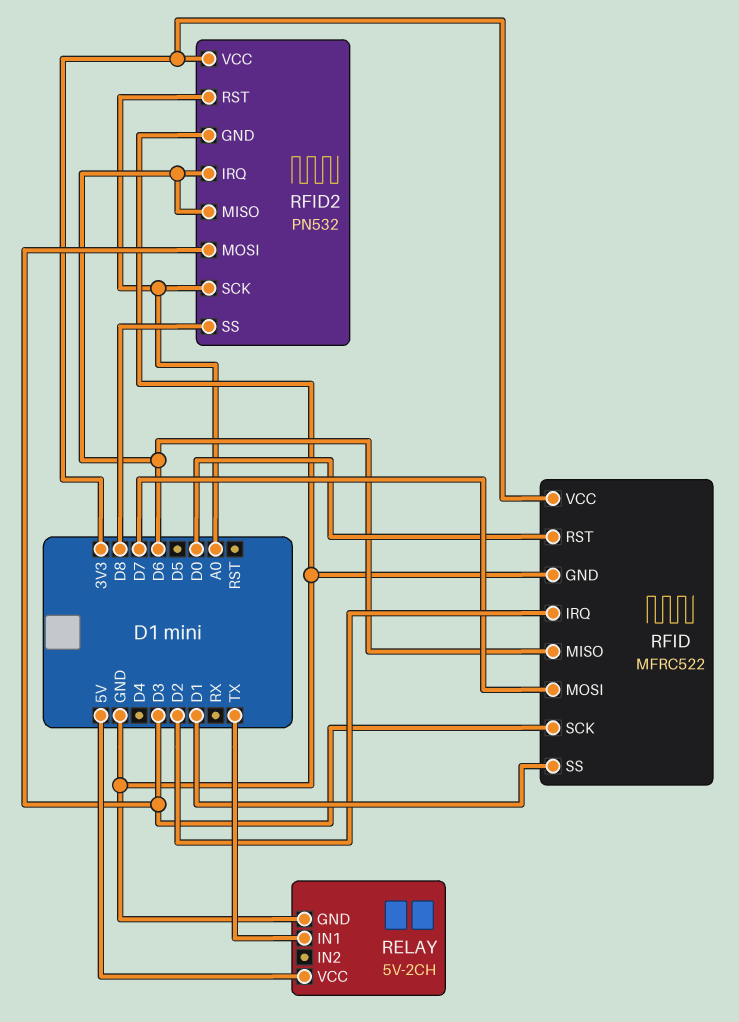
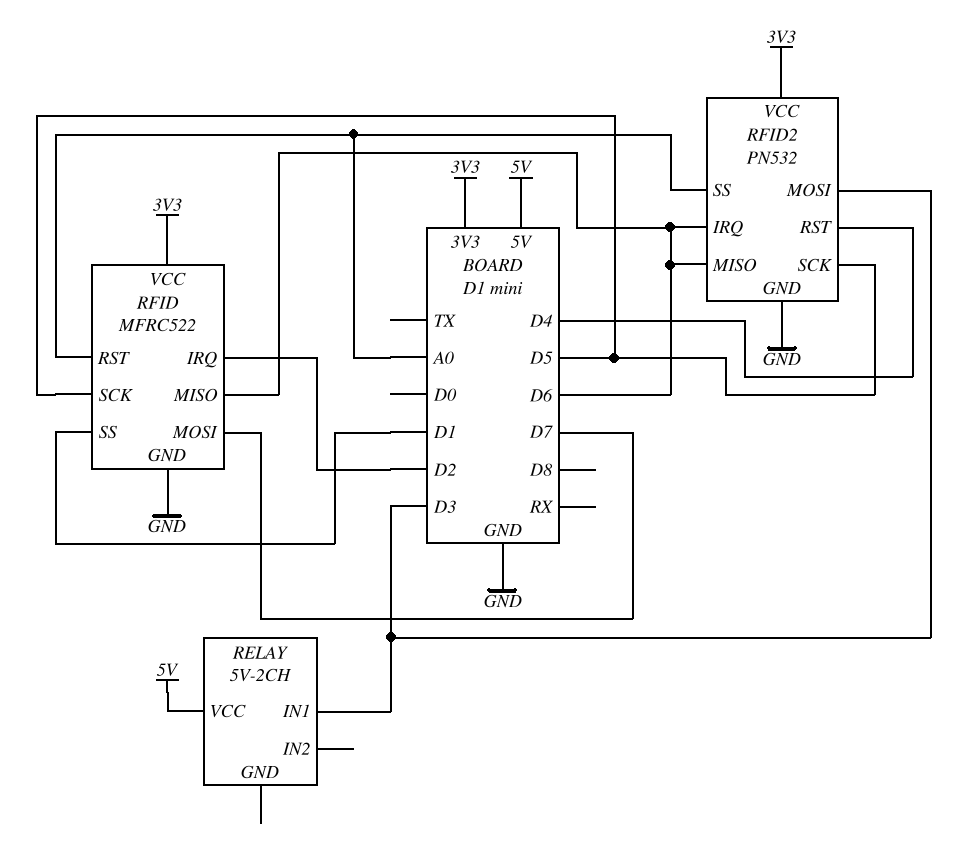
RELAY pin GND: GND -> none
RELAY pin IN1: TX -> D3
RFID pin RST: D0 -> A0
RFID pin SCK: D3 -> D5
RFID2 pin RST: A0 -> D4
RFID2 pin SCK: A0 -> D5
RFID2 pin SS: D8 -> A0

